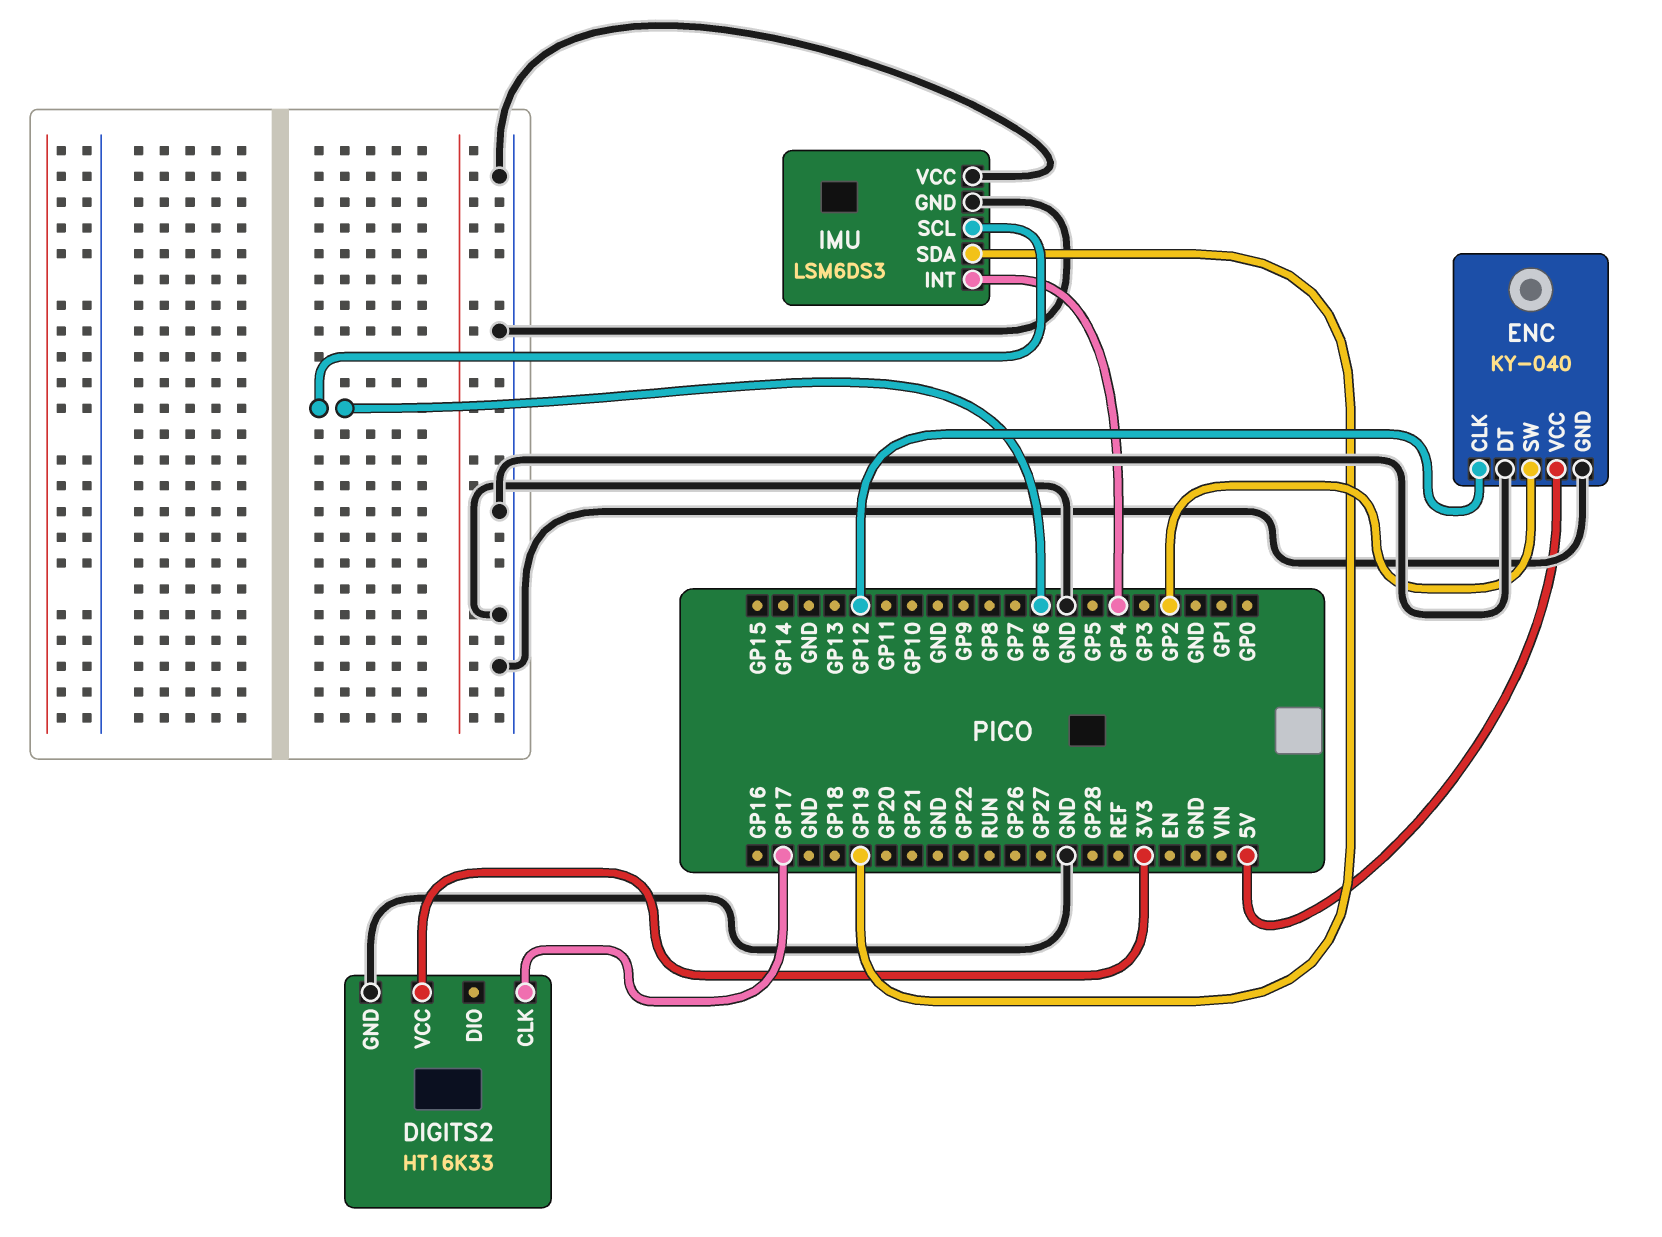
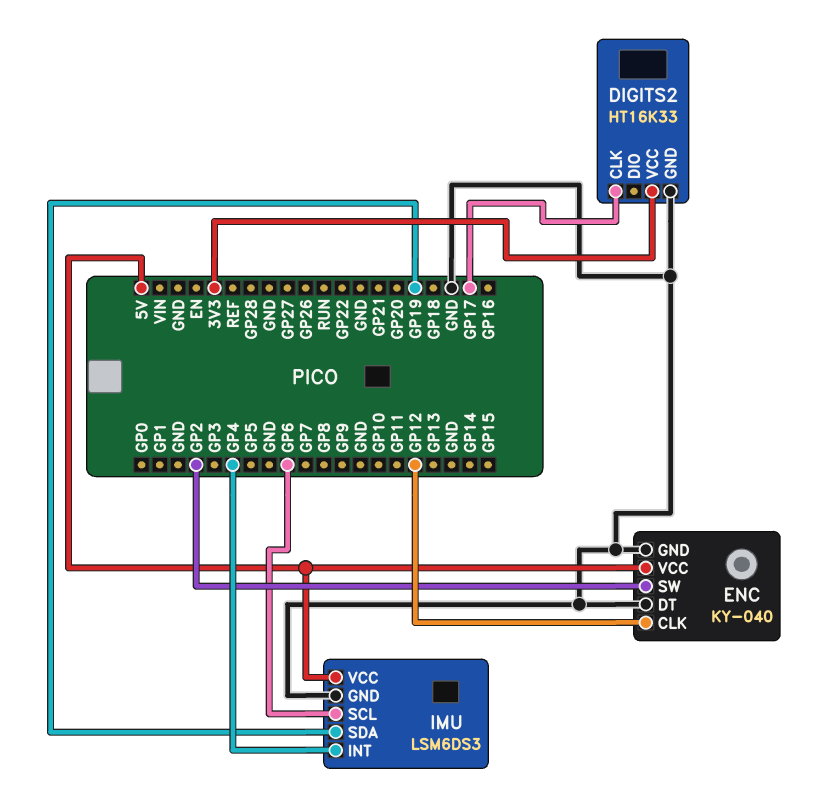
IMU pin VCC: GND -> 5V

